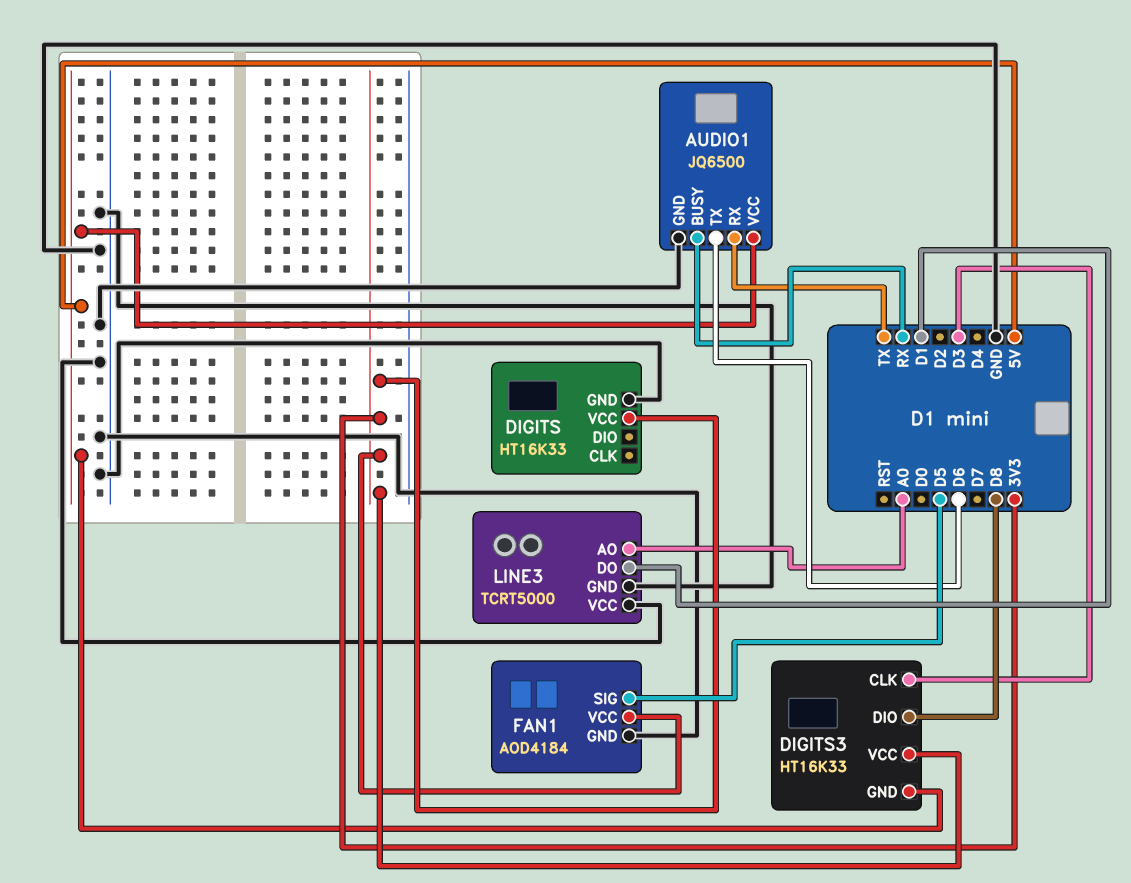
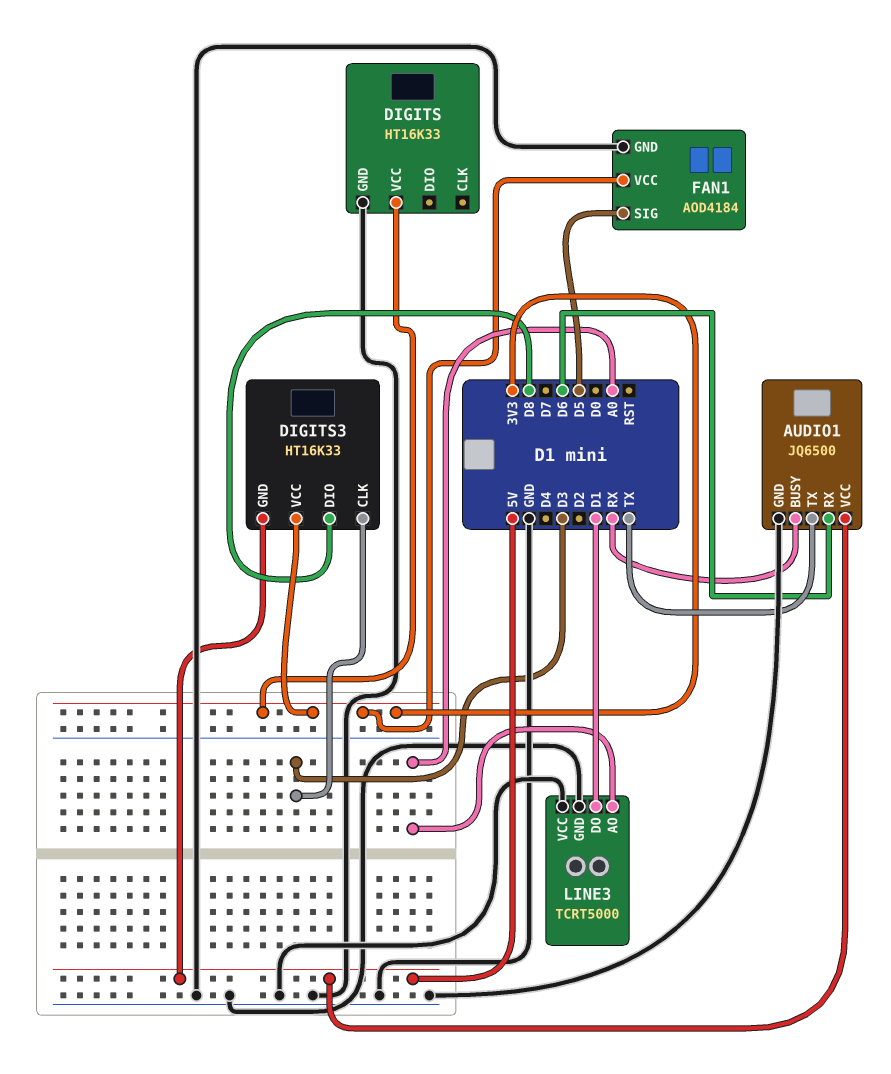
AUDIO1 pin RX: TX -> D6
AUDIO1 pin TX: D6 -> TX

